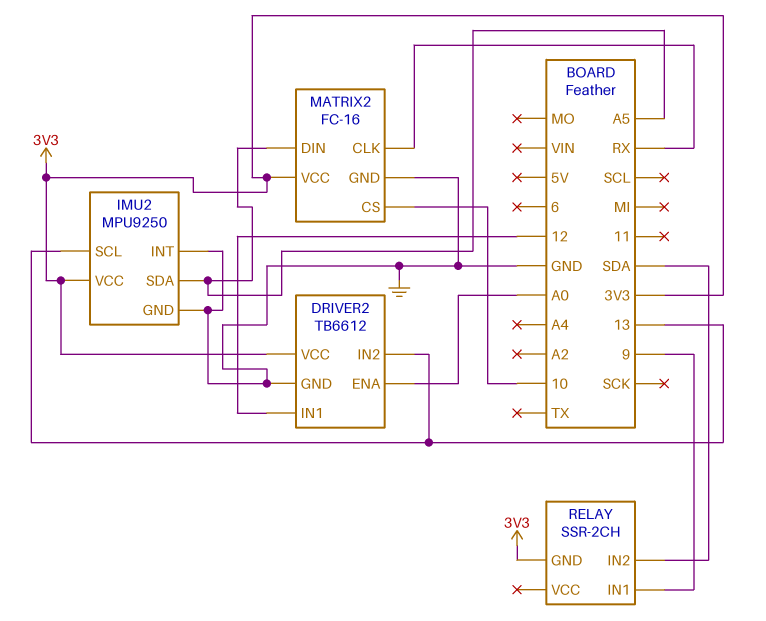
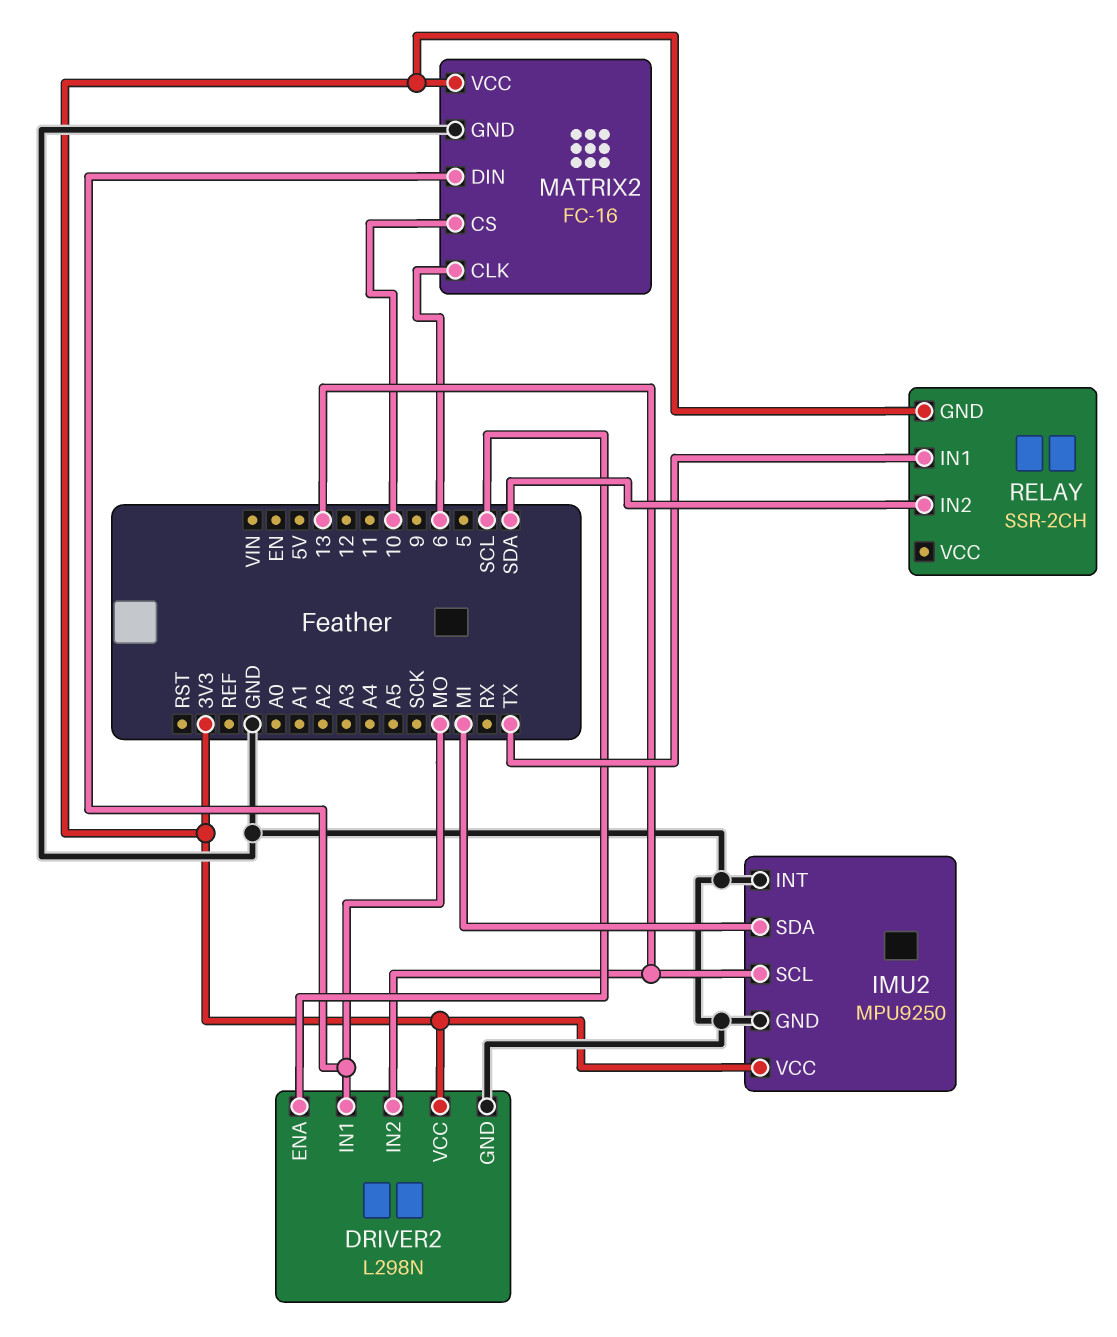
DRIVER2: TB6612 -> L298N
DRIVER2 pin ENA: A0 -> SCL
DRIVER2 pin IN1: 12 -> MO
IMU2 pin SDA: A5 -> MI
MATRIX2 pin CLK: RX -> 6
MATRIX2 pin DIN: A5 -> MO
RELAY pin IN1: 9 -> TX

